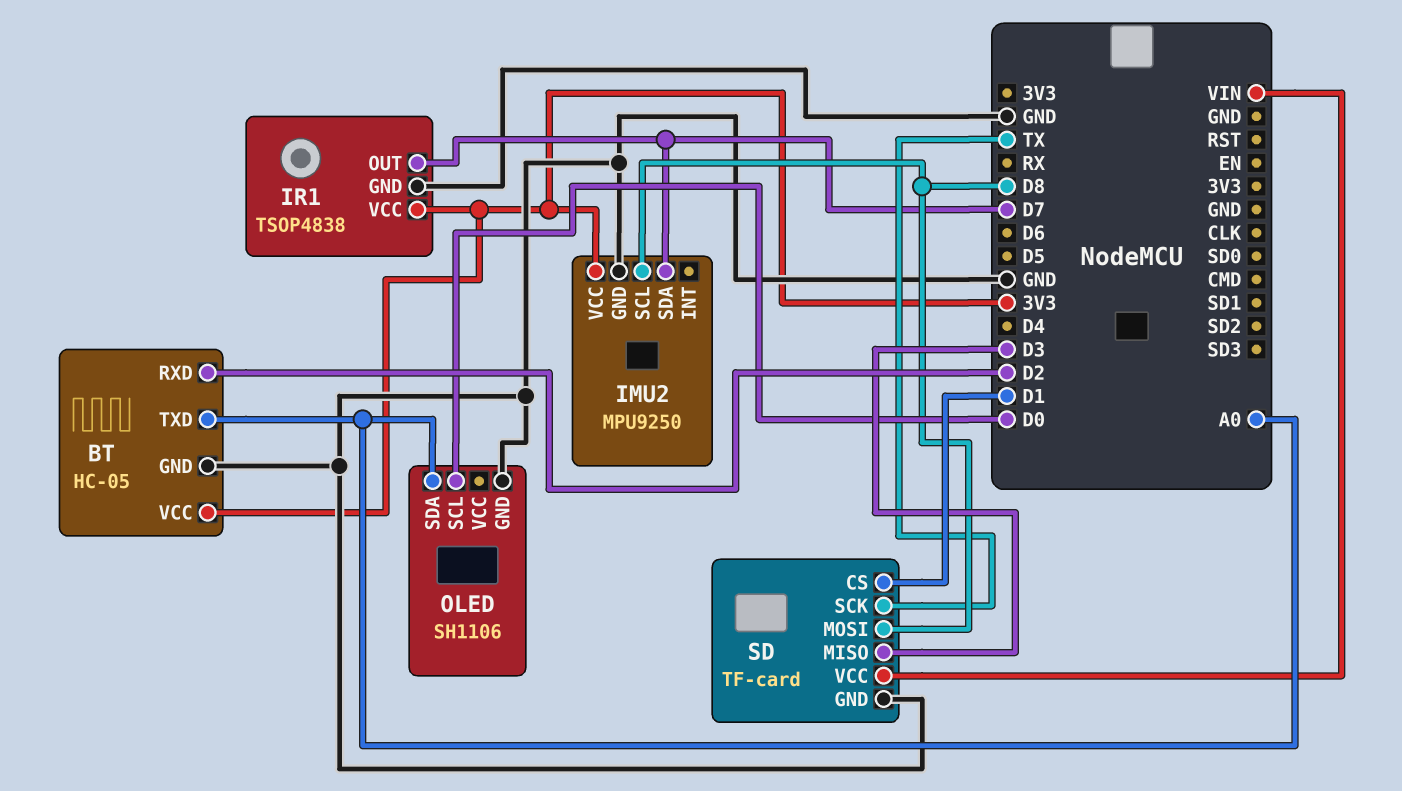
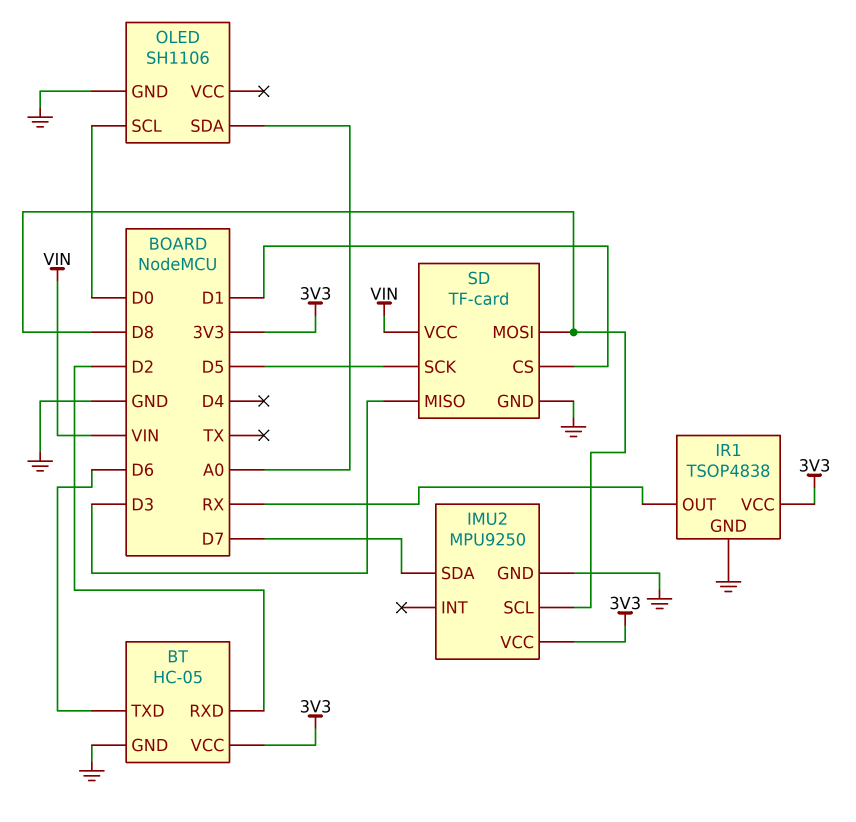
BT pin TXD: A0 -> D6
IR1 pin OUT: D7 -> RX
SD pin SCK: TX -> D5

